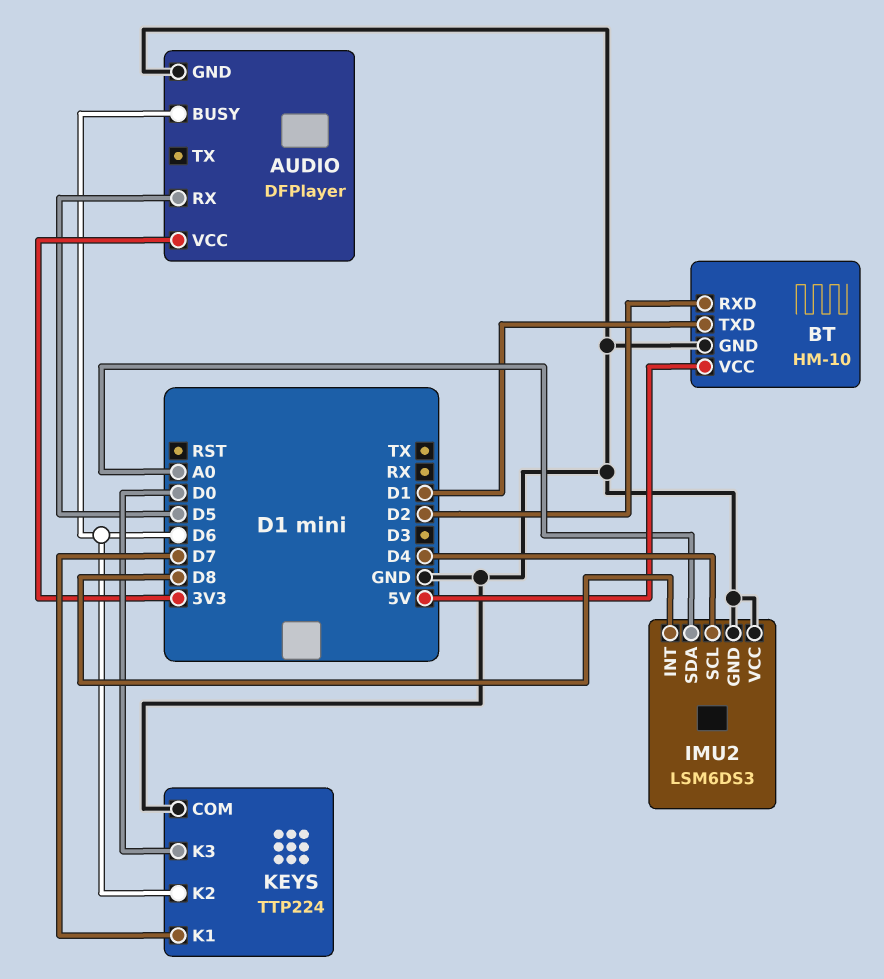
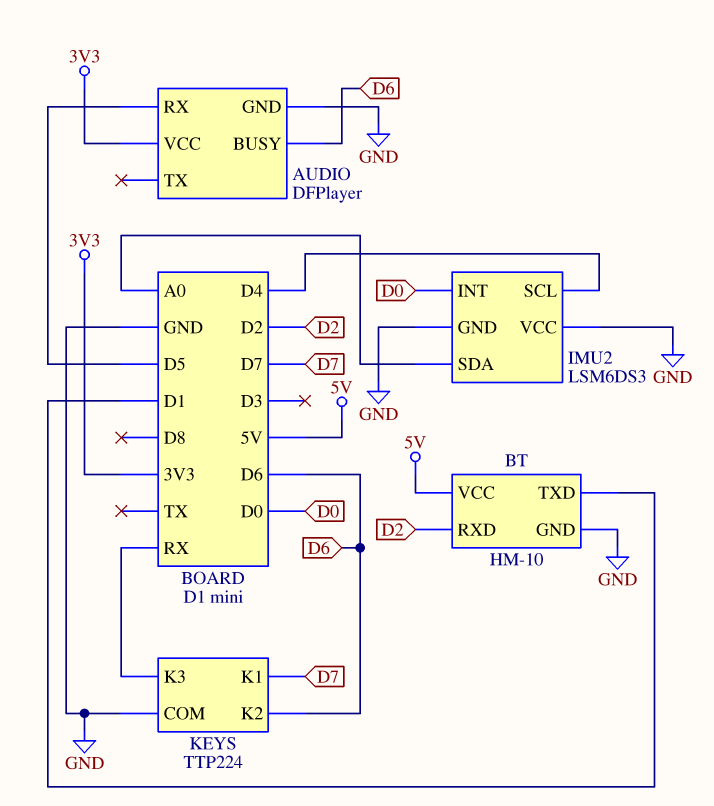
IMU2 pin INT: D8 -> D0
KEYS pin K3: D0 -> RX

